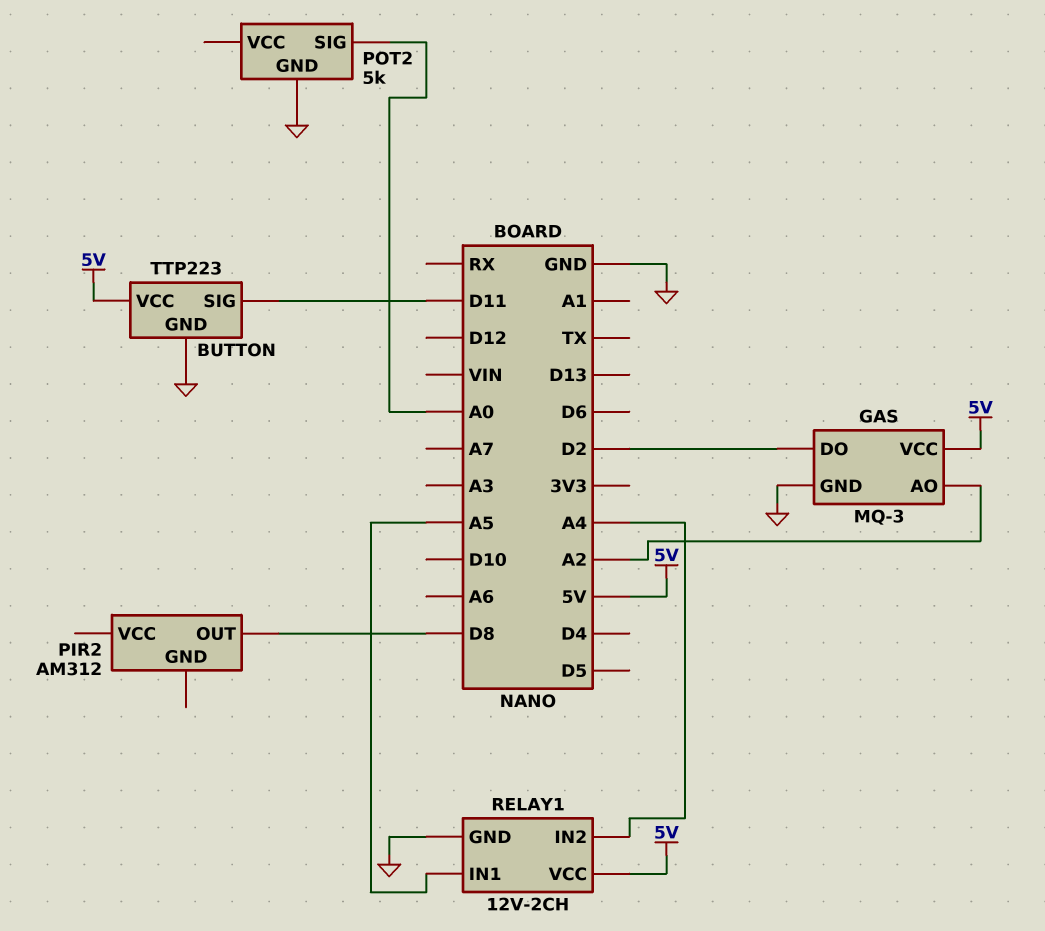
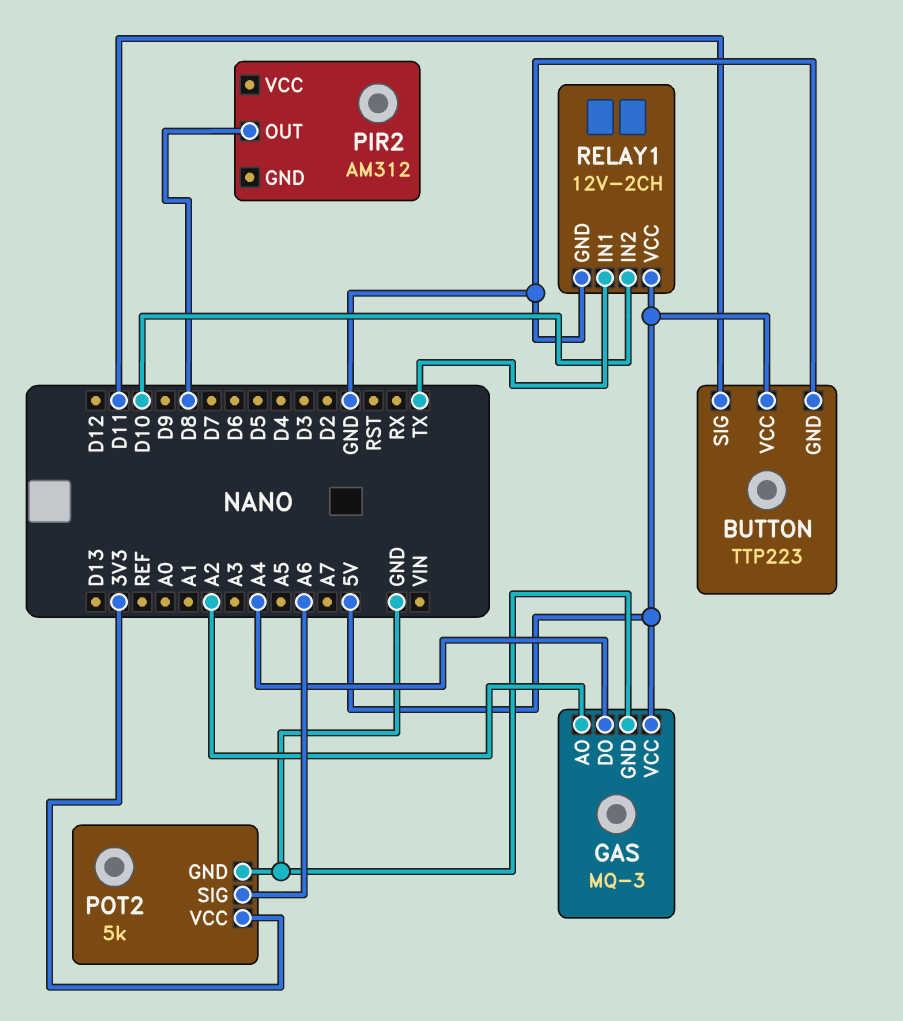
GAS pin DO: D2 -> A4
POT2 pin SIG: A0 -> A6
POT2 pin VCC: none -> 3V3
RELAY1 pin IN1: A5 -> TX
RELAY1 pin IN2: A4 -> D10

